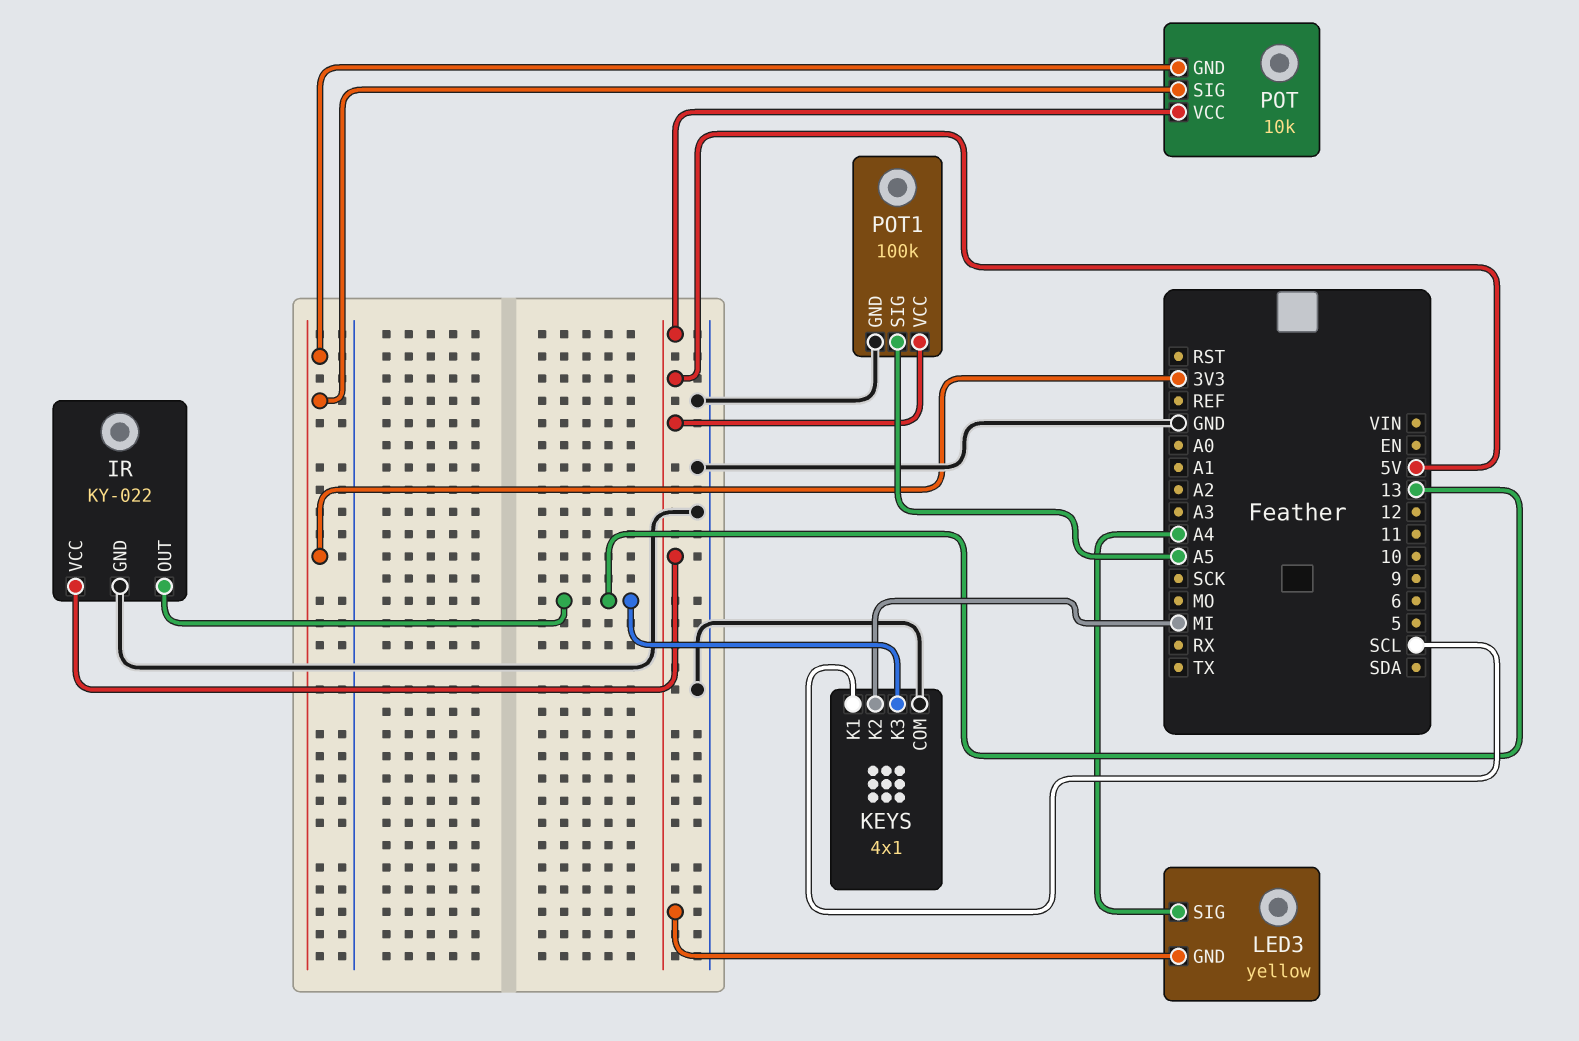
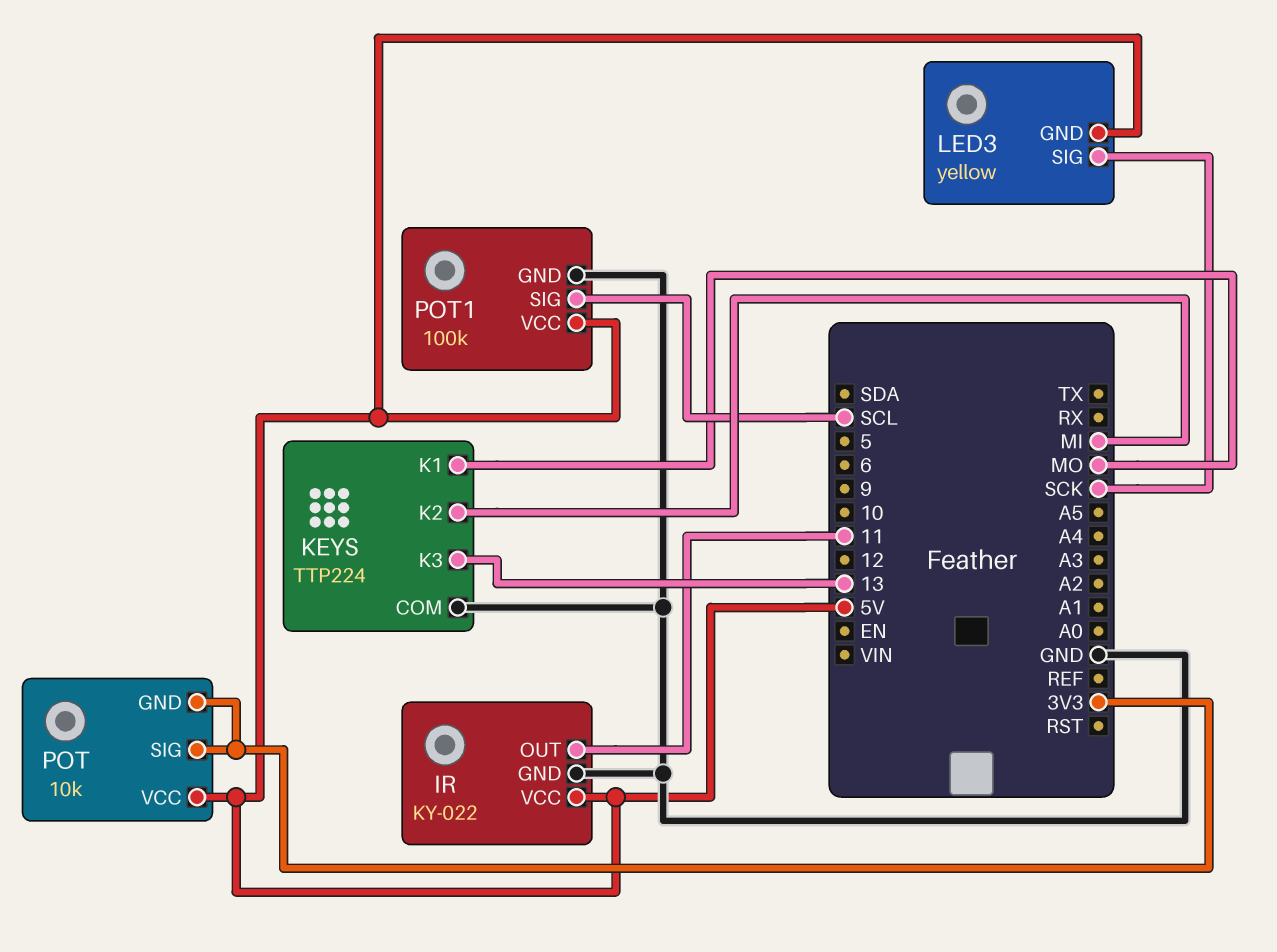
IR pin OUT: 13 -> 11
KEYS: 4x1 -> TTP224
KEYS pin K1: SCL -> MO
LED3 pin SIG: A4 -> SCK
POT1 pin SIG: A5 -> SCL

